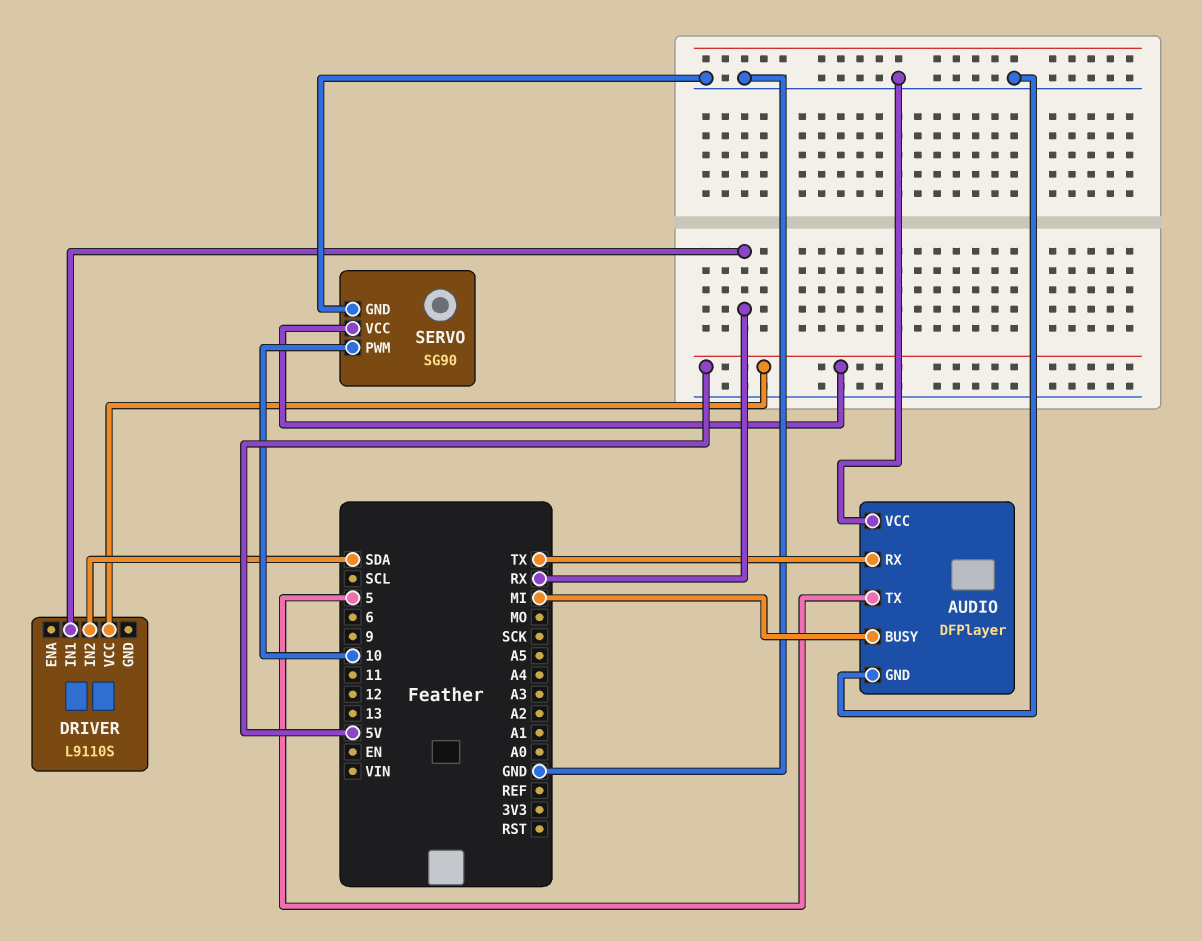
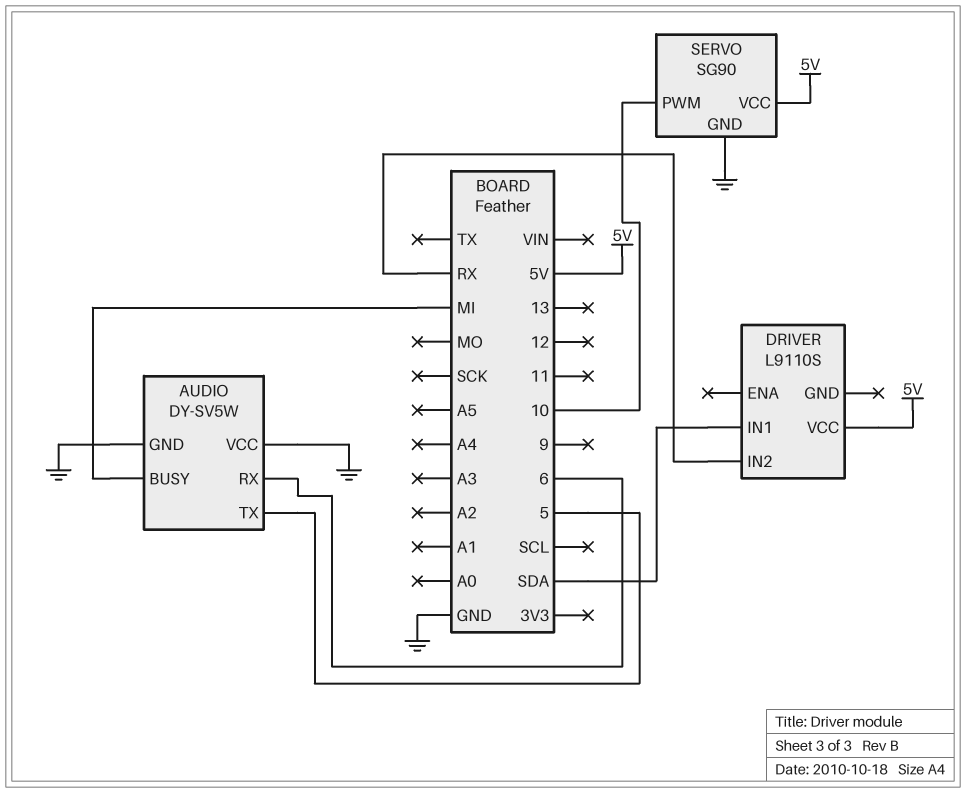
AUDIO: DFPlayer -> DY-SV5W
AUDIO pin RX: TX -> 6
DRIVER pin IN1: RX -> SDA
DRIVER pin IN2: SDA -> RX

